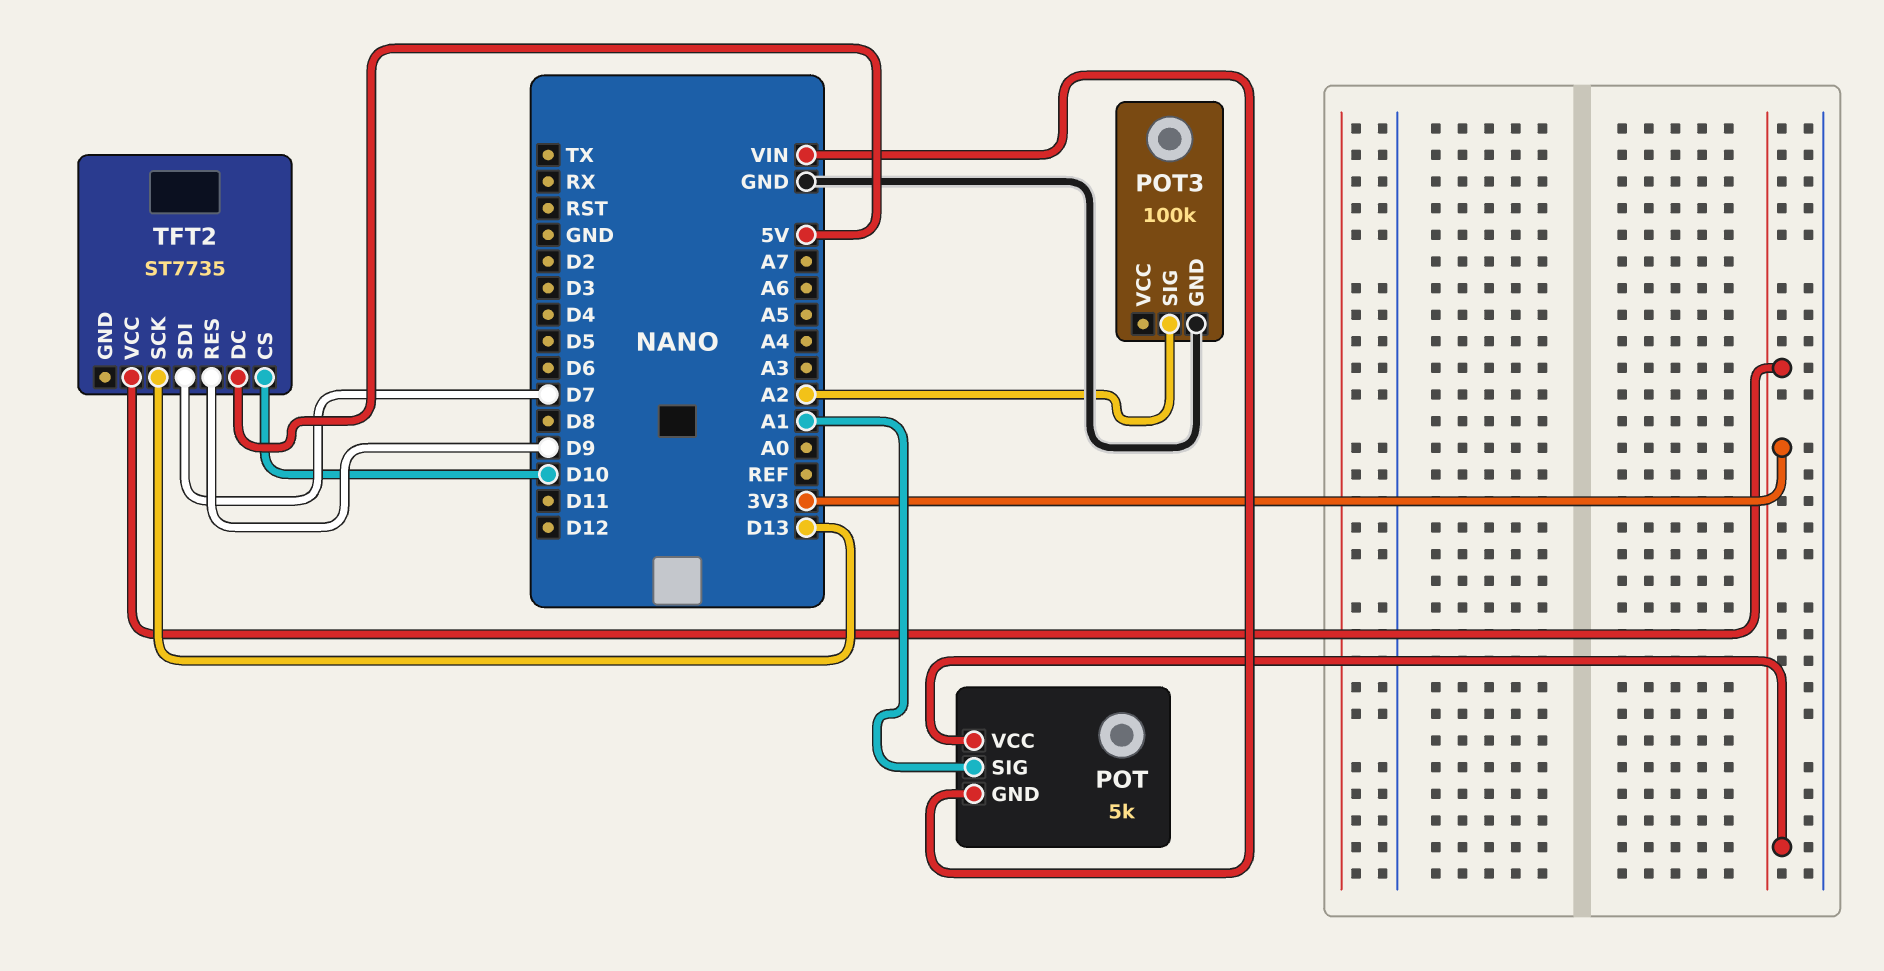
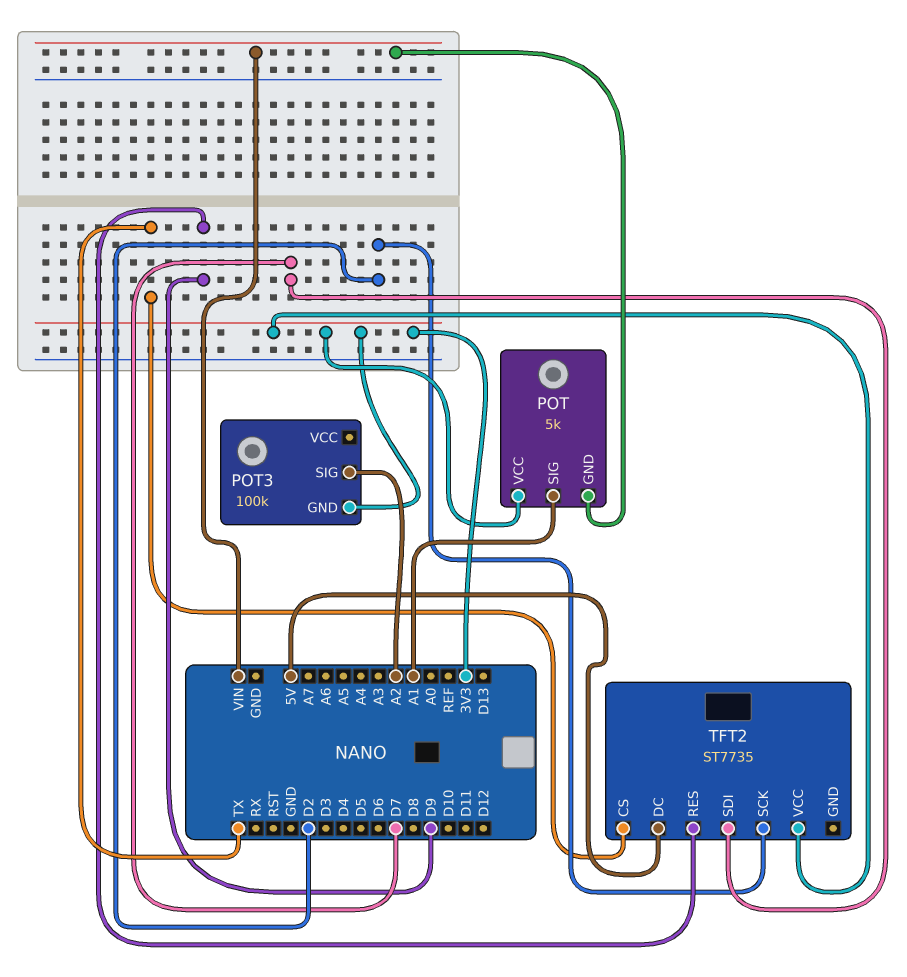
POT3 pin GND: GND -> 3V3
TFT2 pin CS: D10 -> TX
TFT2 pin SCK: D13 -> D2

